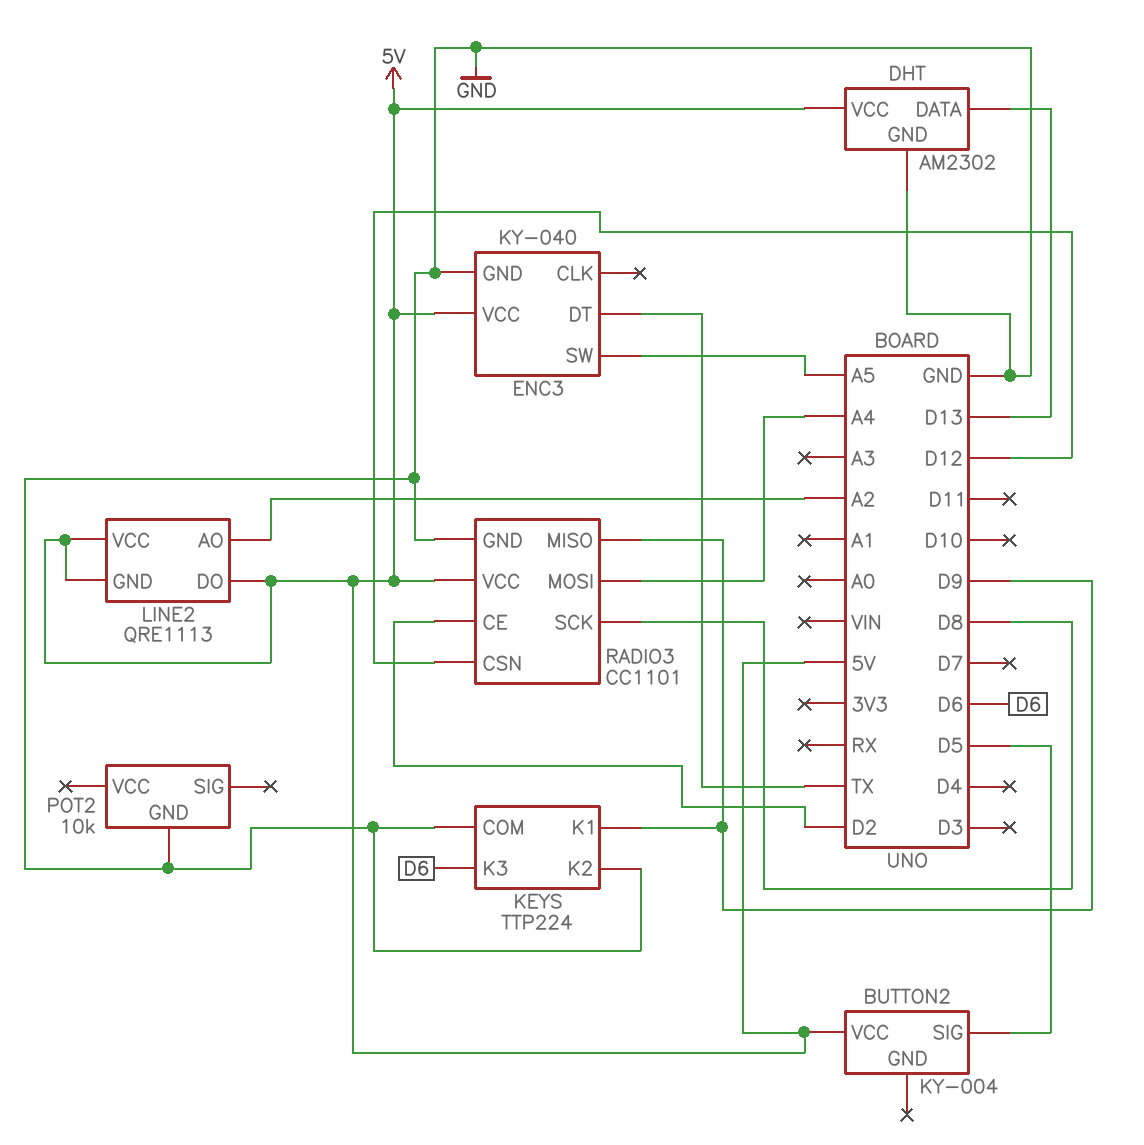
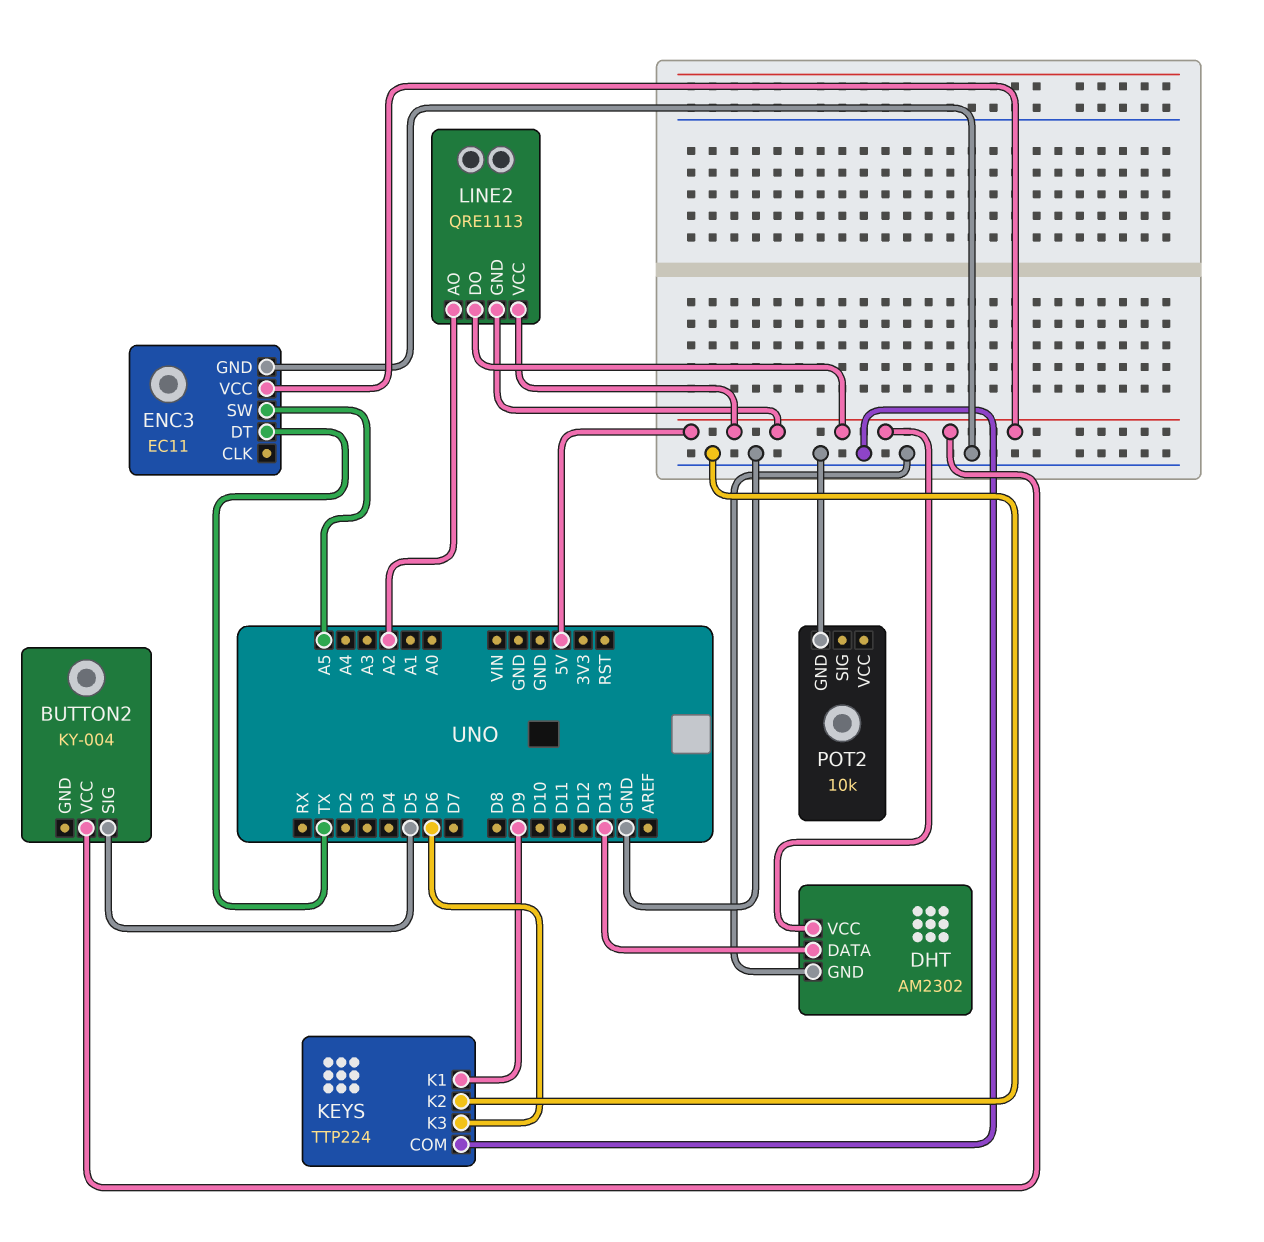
ENC3: KY-040 -> EC11
RADIO3: CC1101 -> none
RADIO3 pin CE: D2 -> none
RADIO3 pin CSN: D12 -> none
RADIO3 pin GND: GND -> none
RADIO3 pin MISO: D9 -> none
RADIO3 pin MOSI: A4 -> none
RADIO3 pin SCK: D8 -> none
RADIO3 pin VCC: 5V -> none

